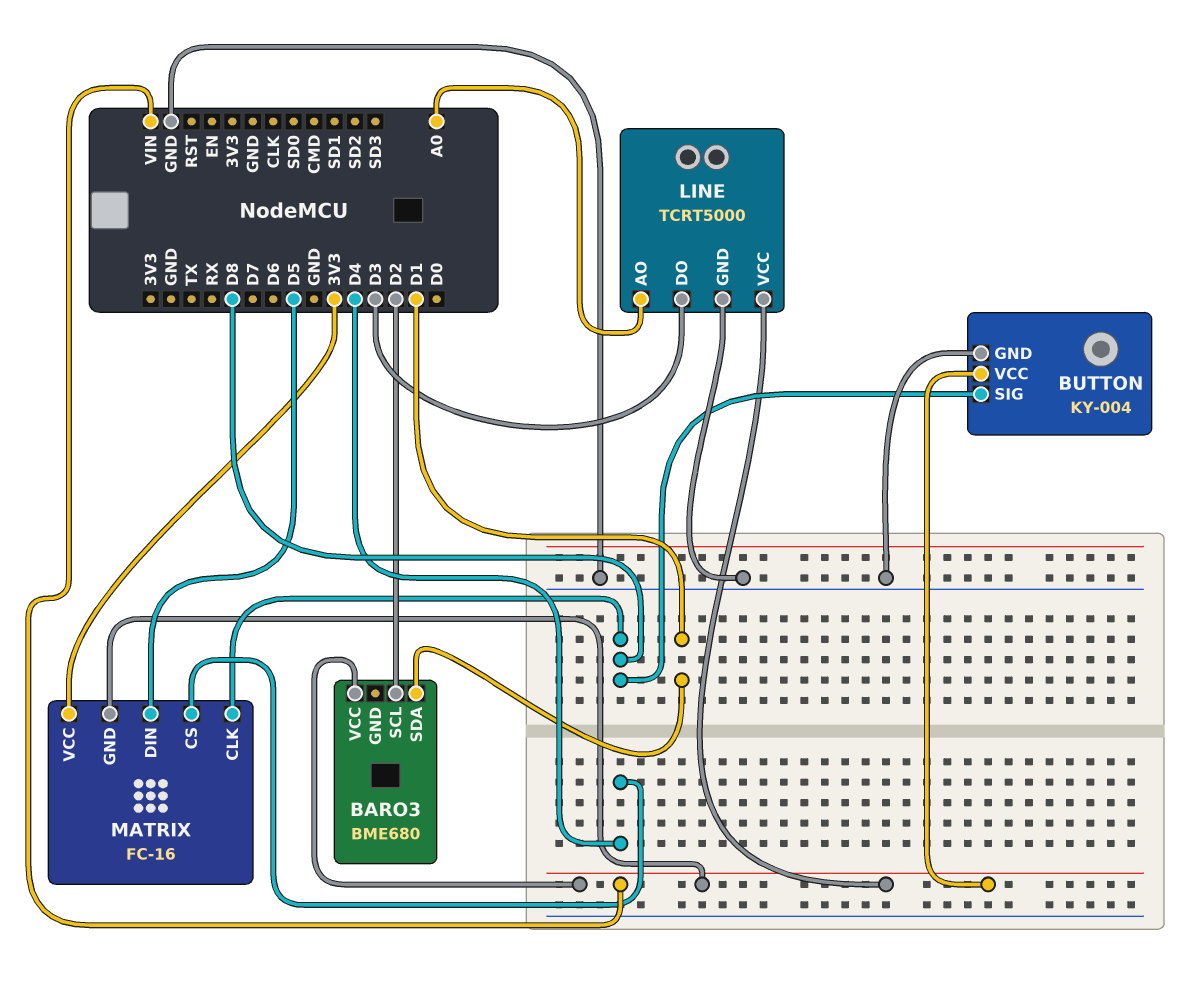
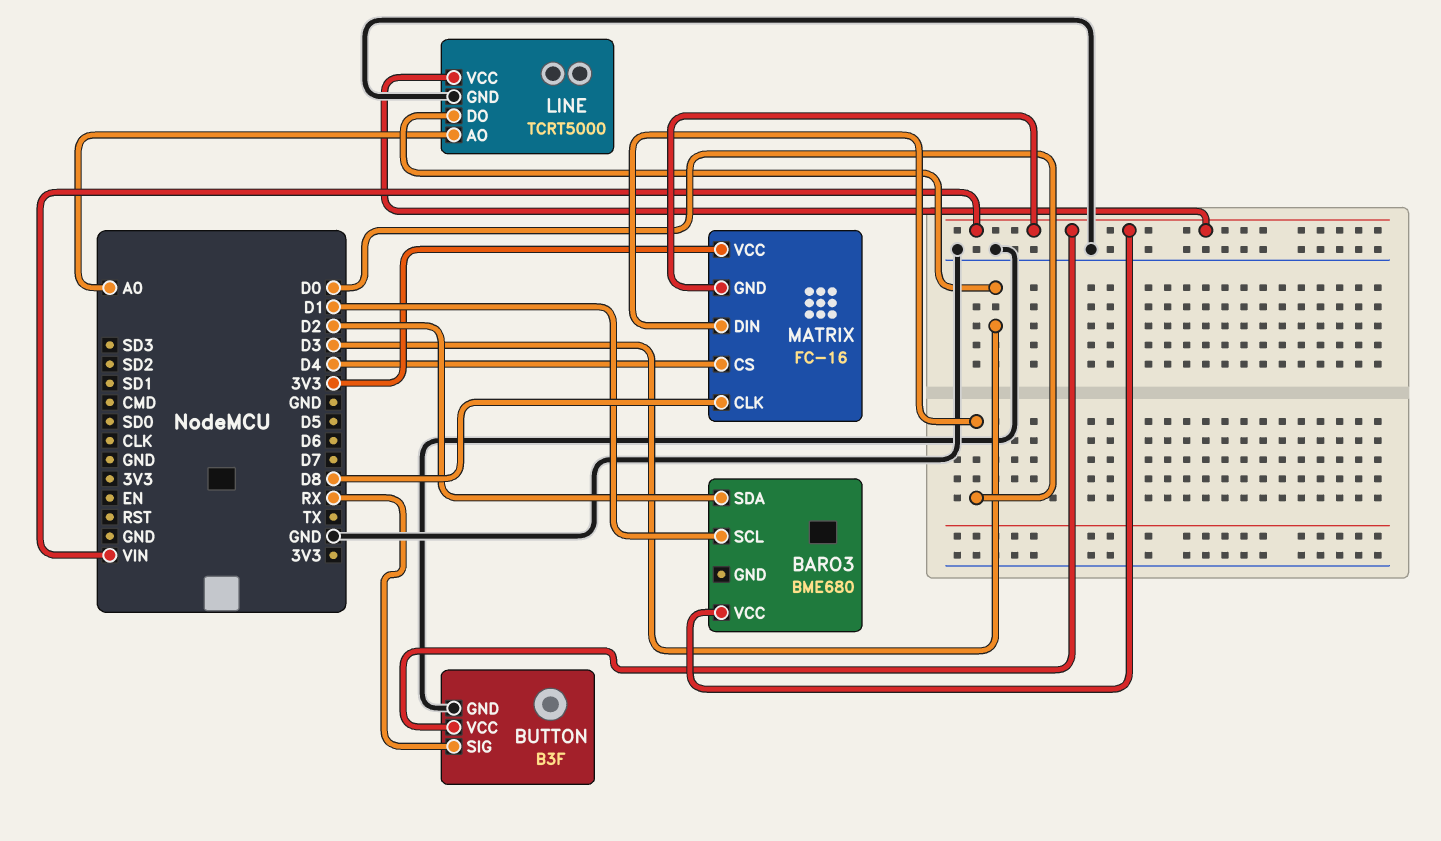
BARO3 pin SCL: D2 -> D1
BARO3 pin SDA: D1 -> D2
BUTTON: KY-004 -> B3F
BUTTON pin SIG: D8 -> RX
MATRIX pin DIN: D5 -> D0

